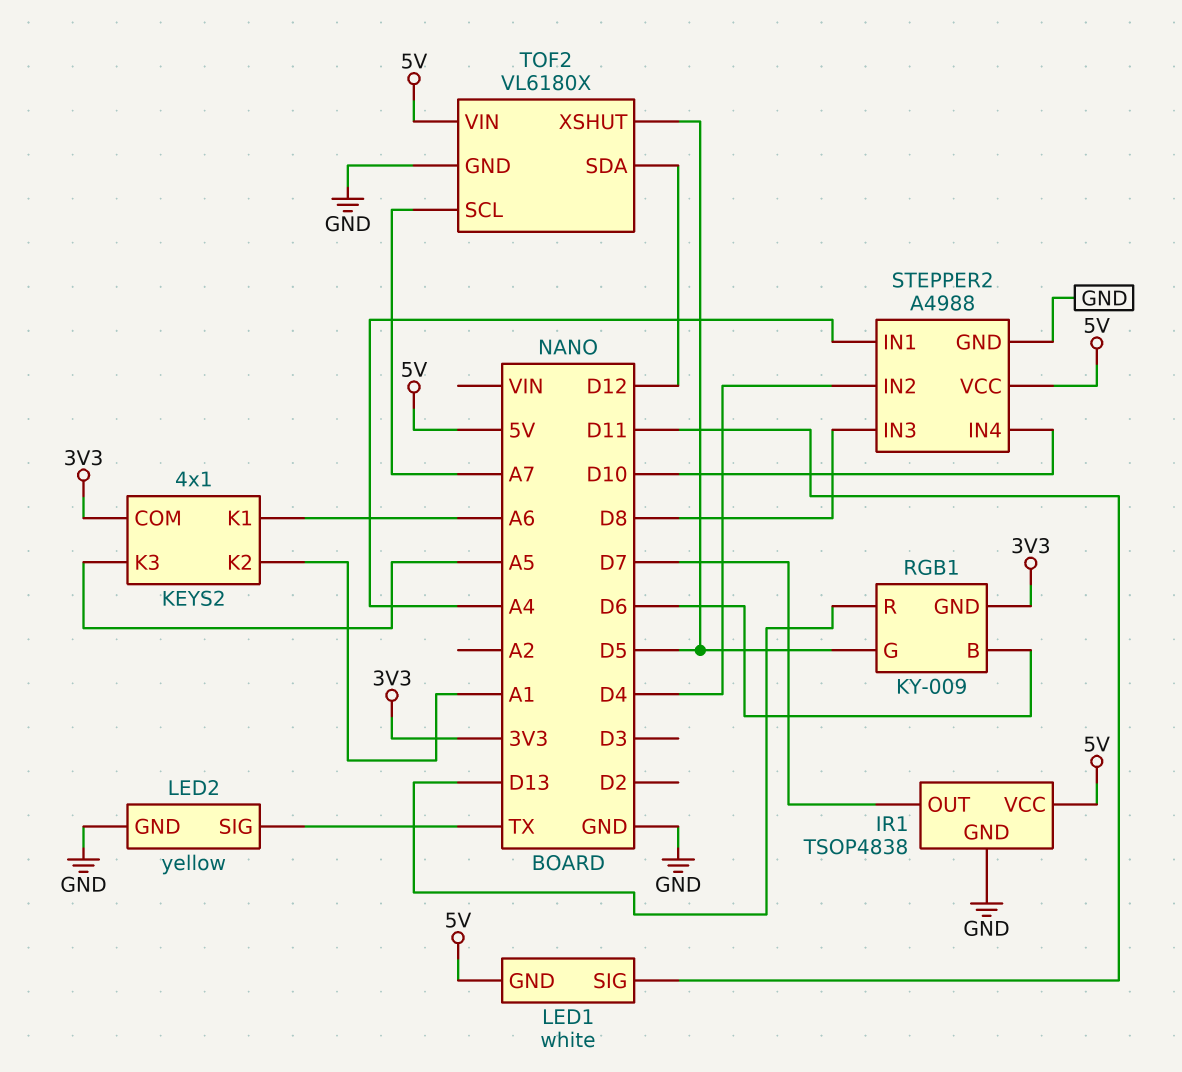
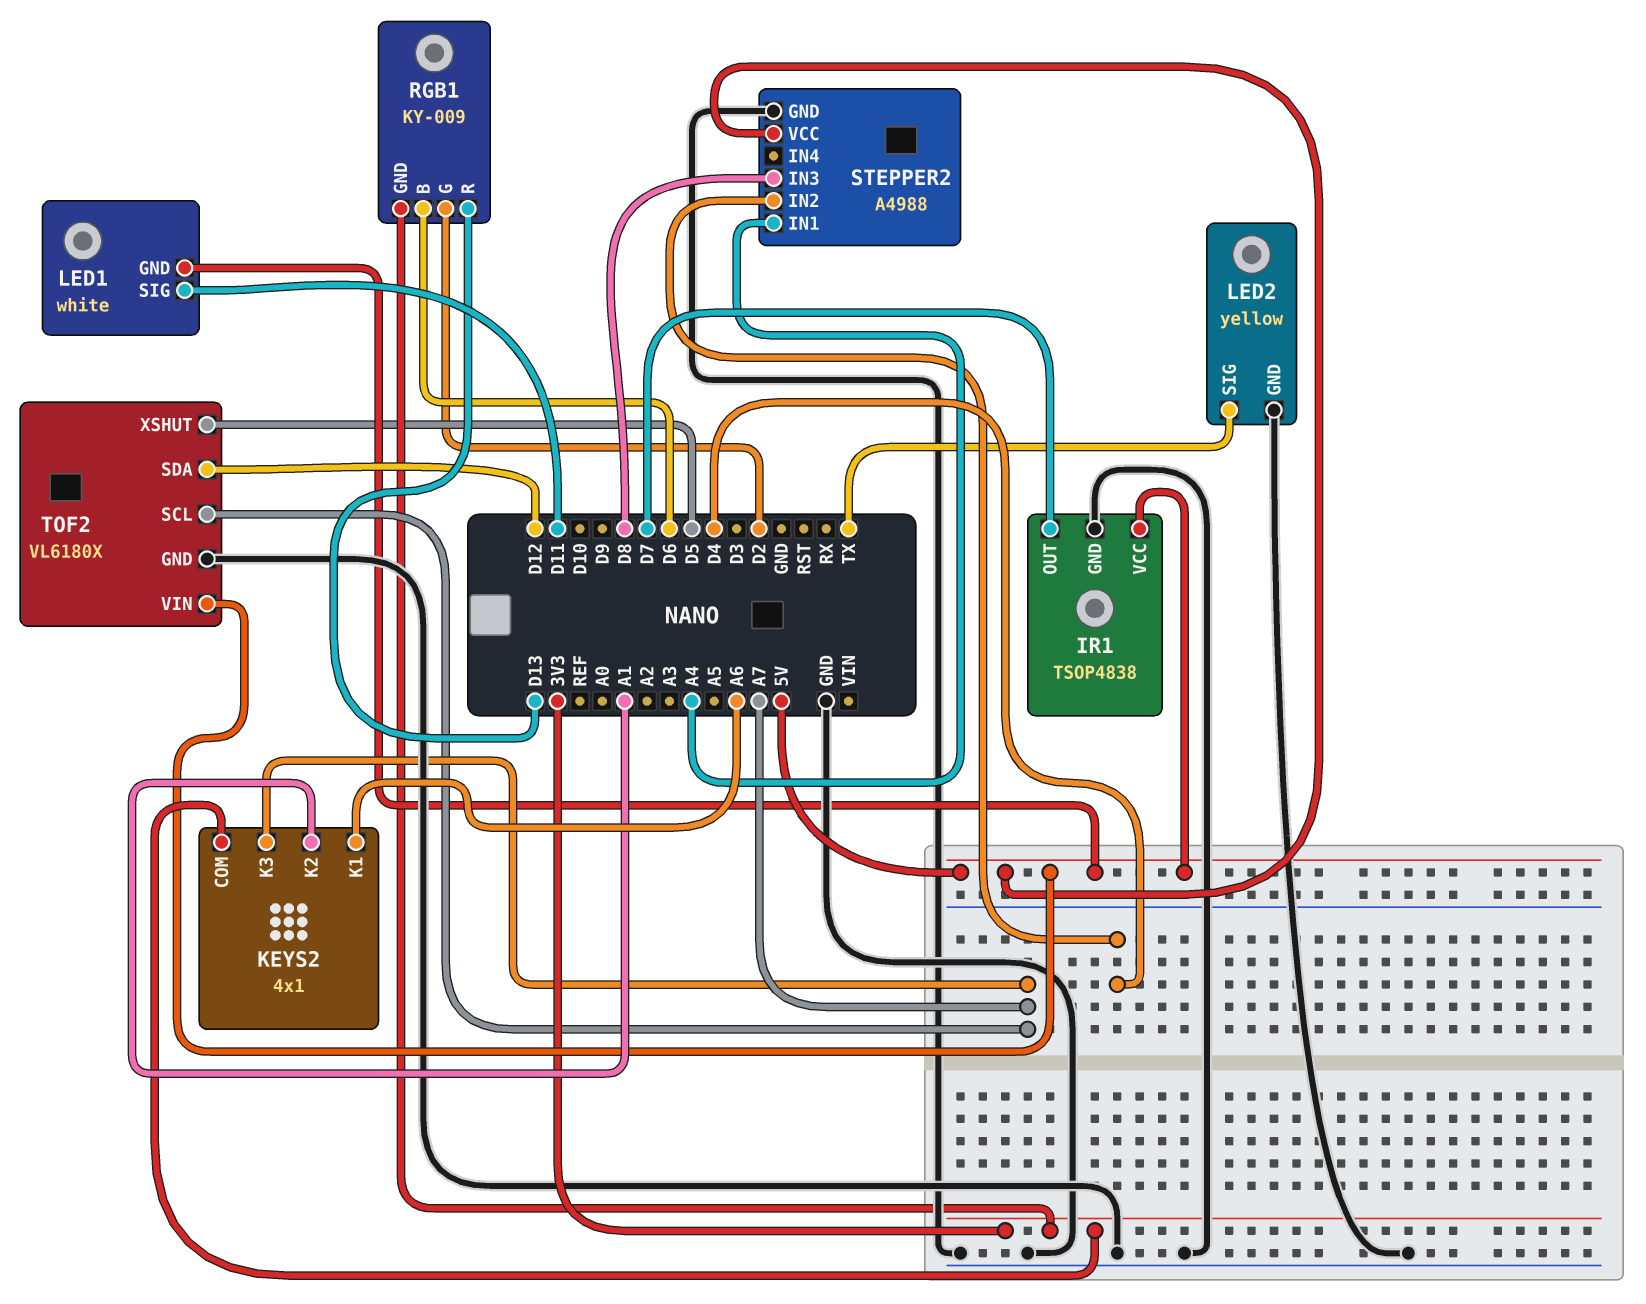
KEYS2 pin K3: A5 -> A7
RGB1 pin G: D5 -> D2
STEPPER2 pin IN4: D10 -> none

